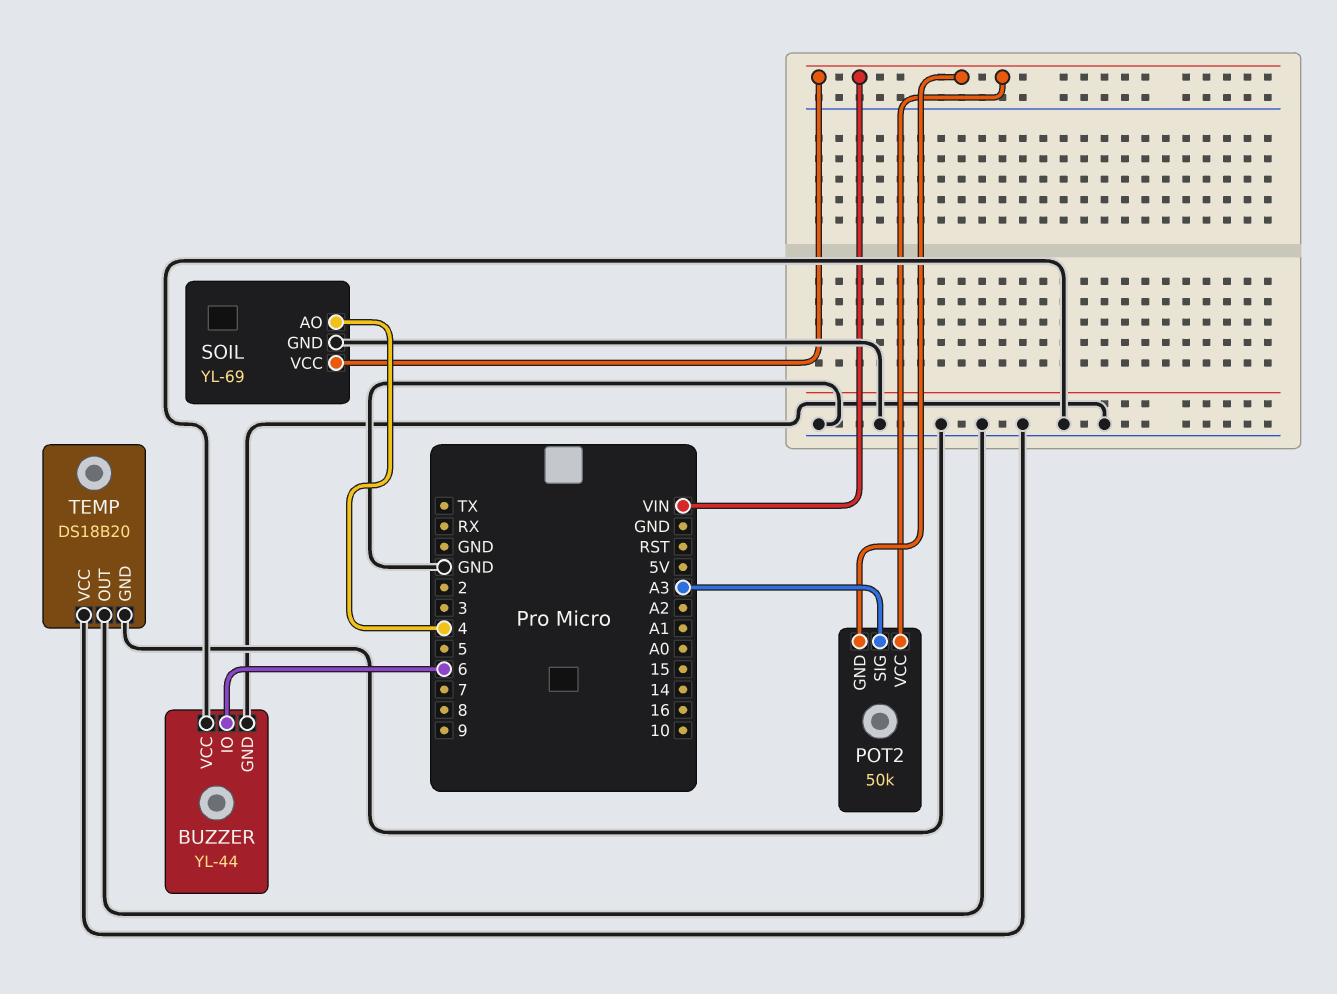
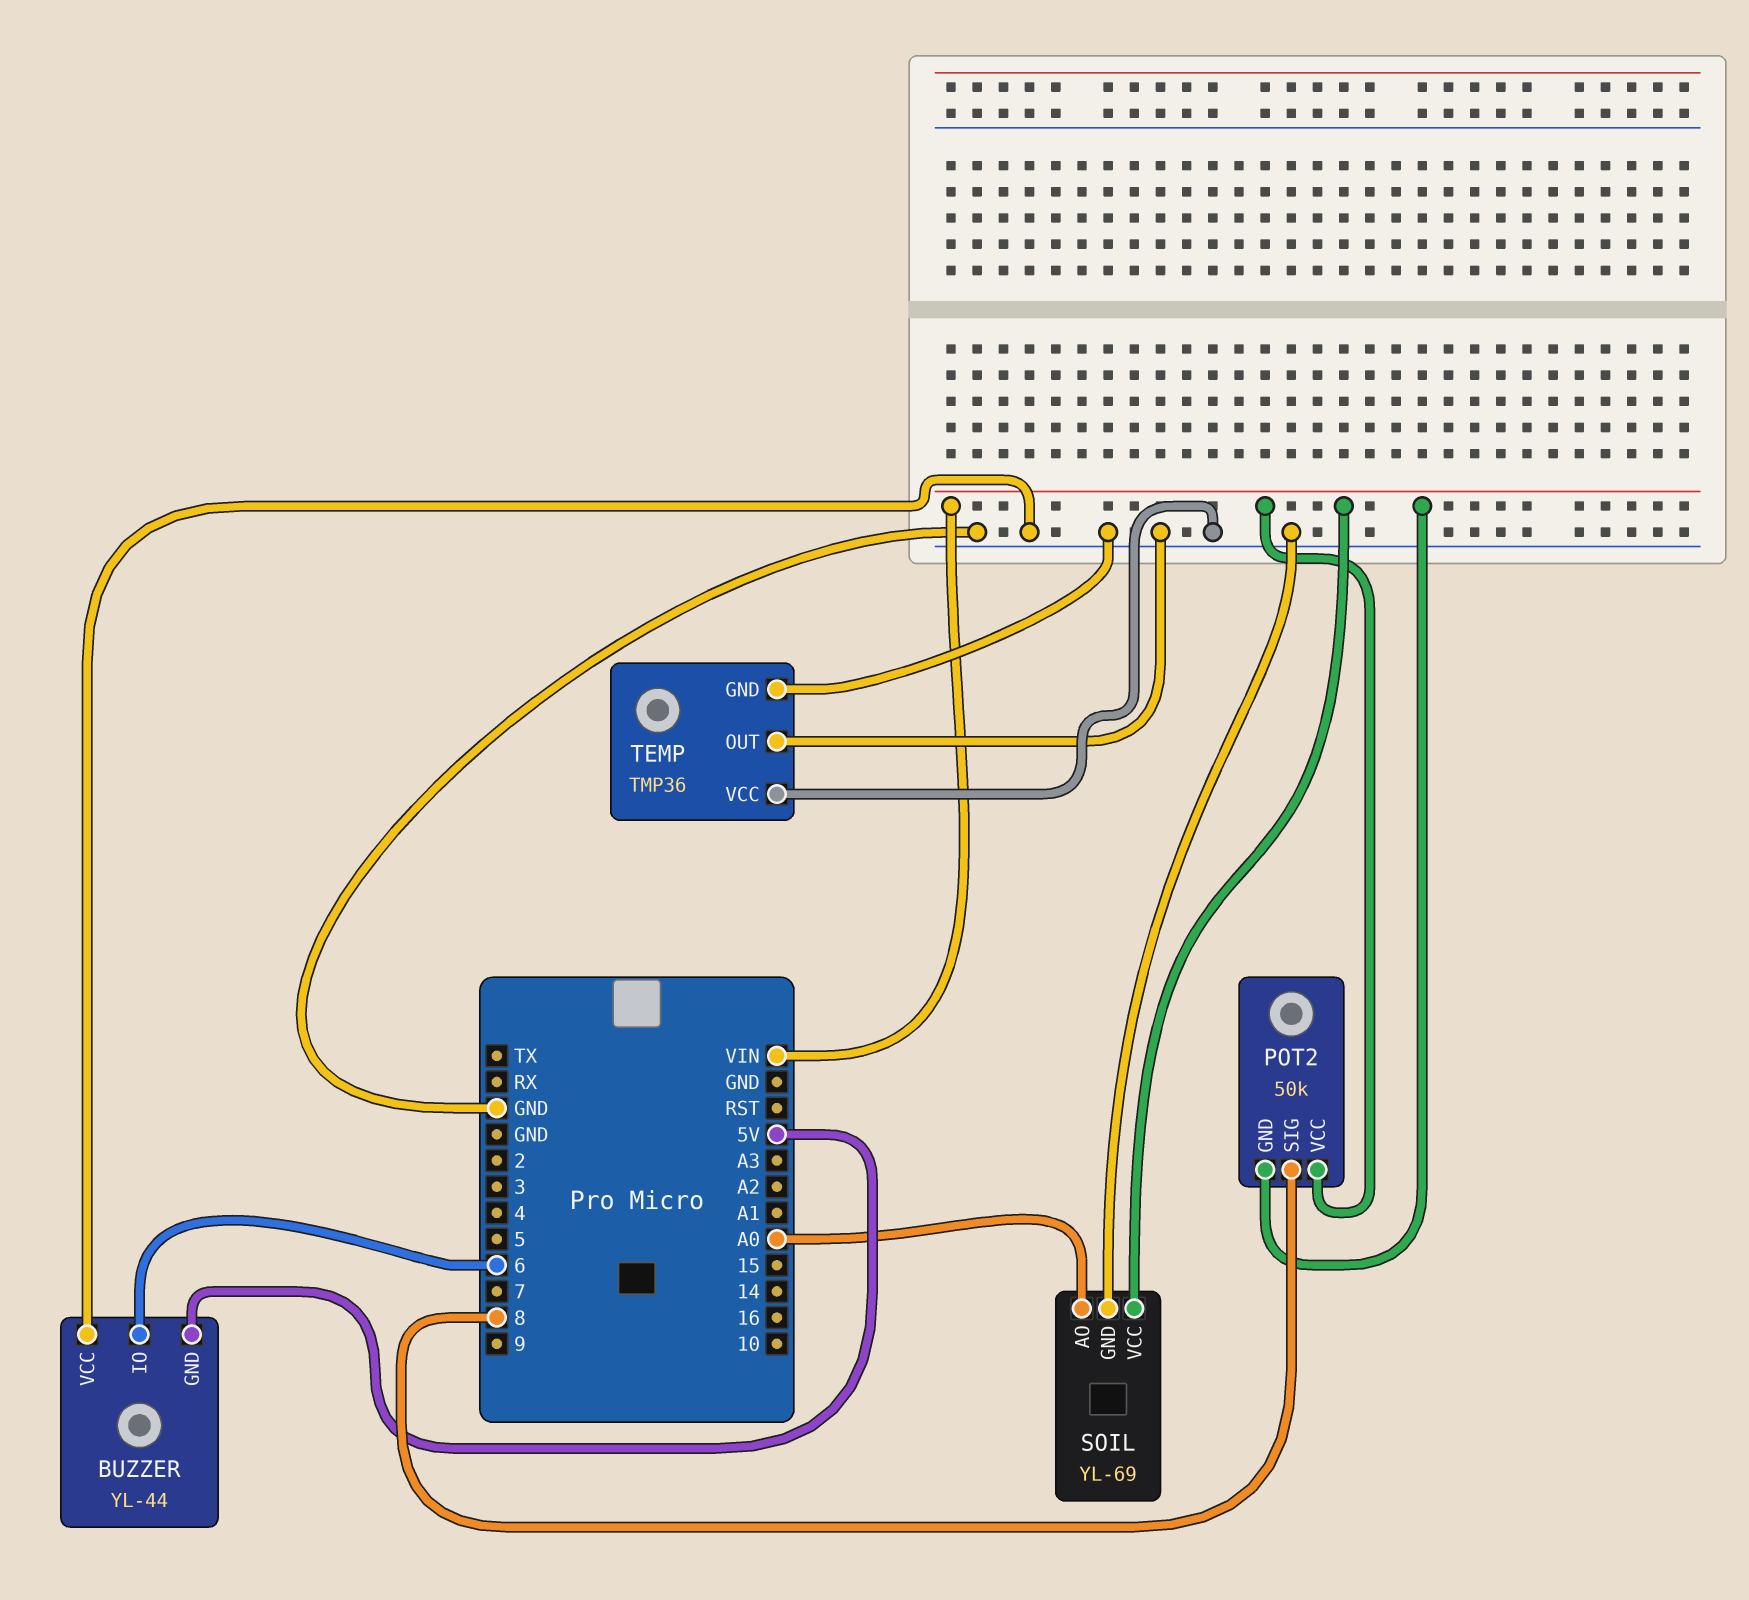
BUZZER pin GND: GND -> 5V
POT2 pin SIG: A3 -> 8
SOIL pin AO: 4 -> A0
TEMP: DS18B20 -> TMP36

